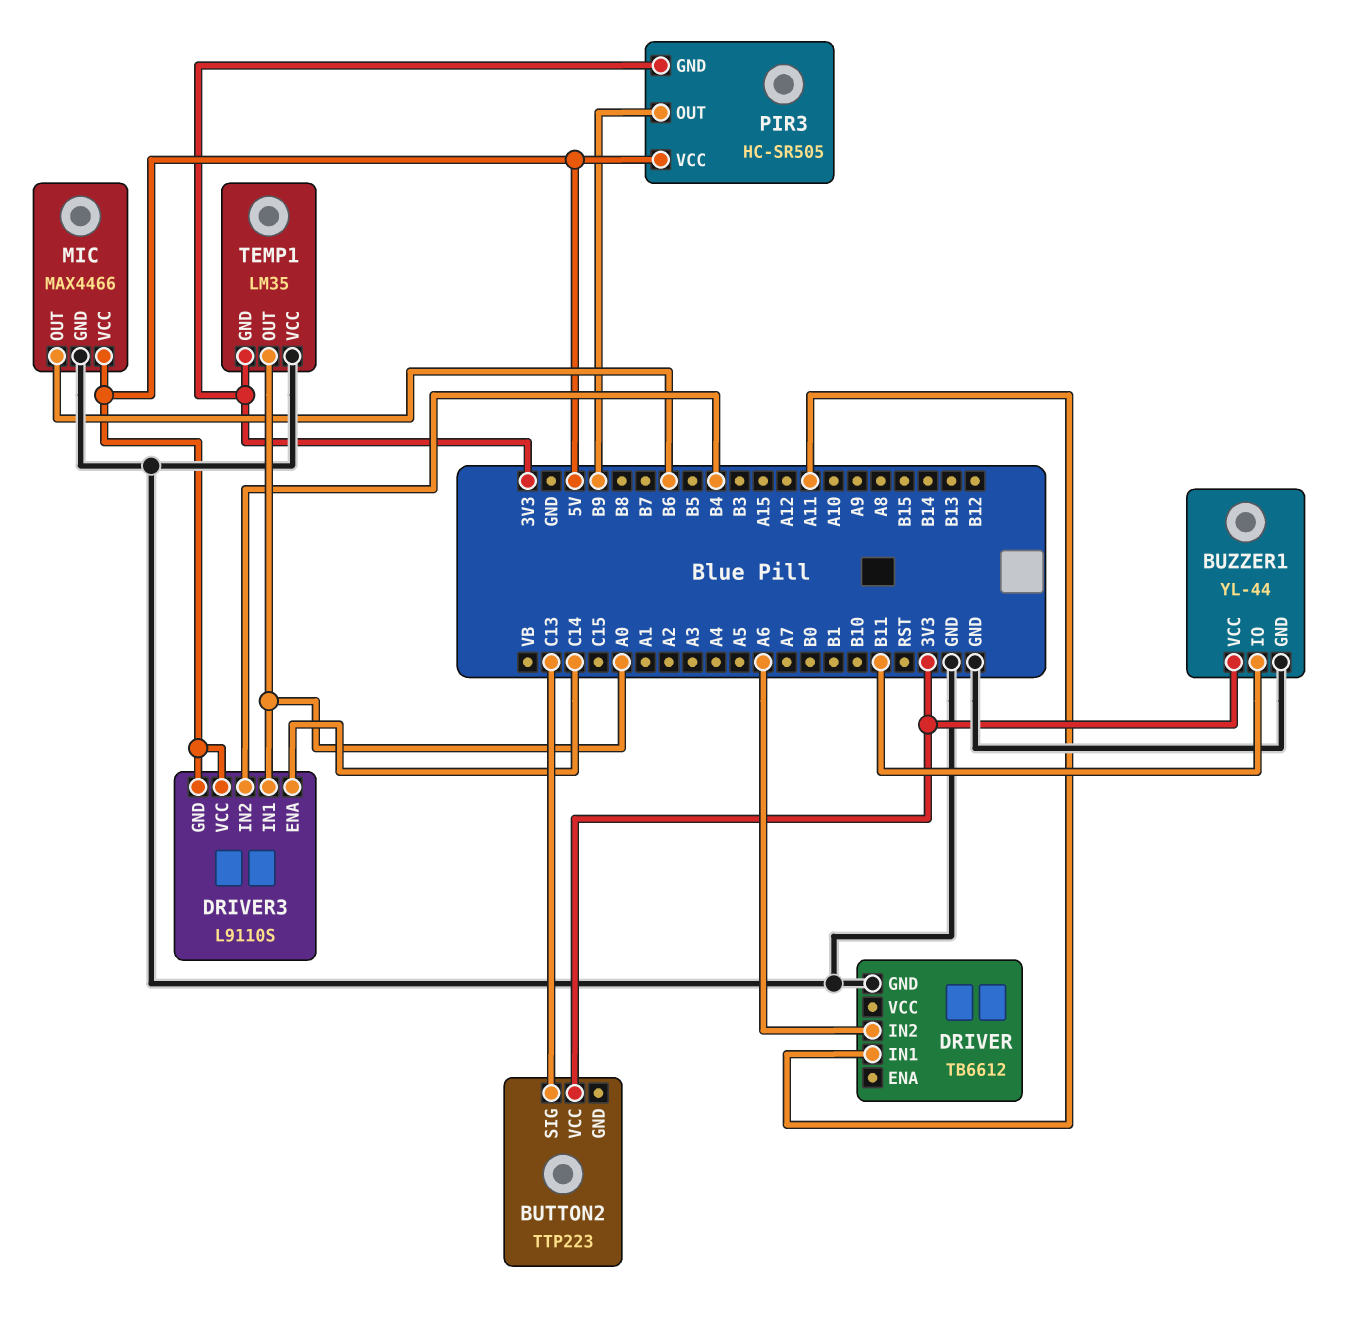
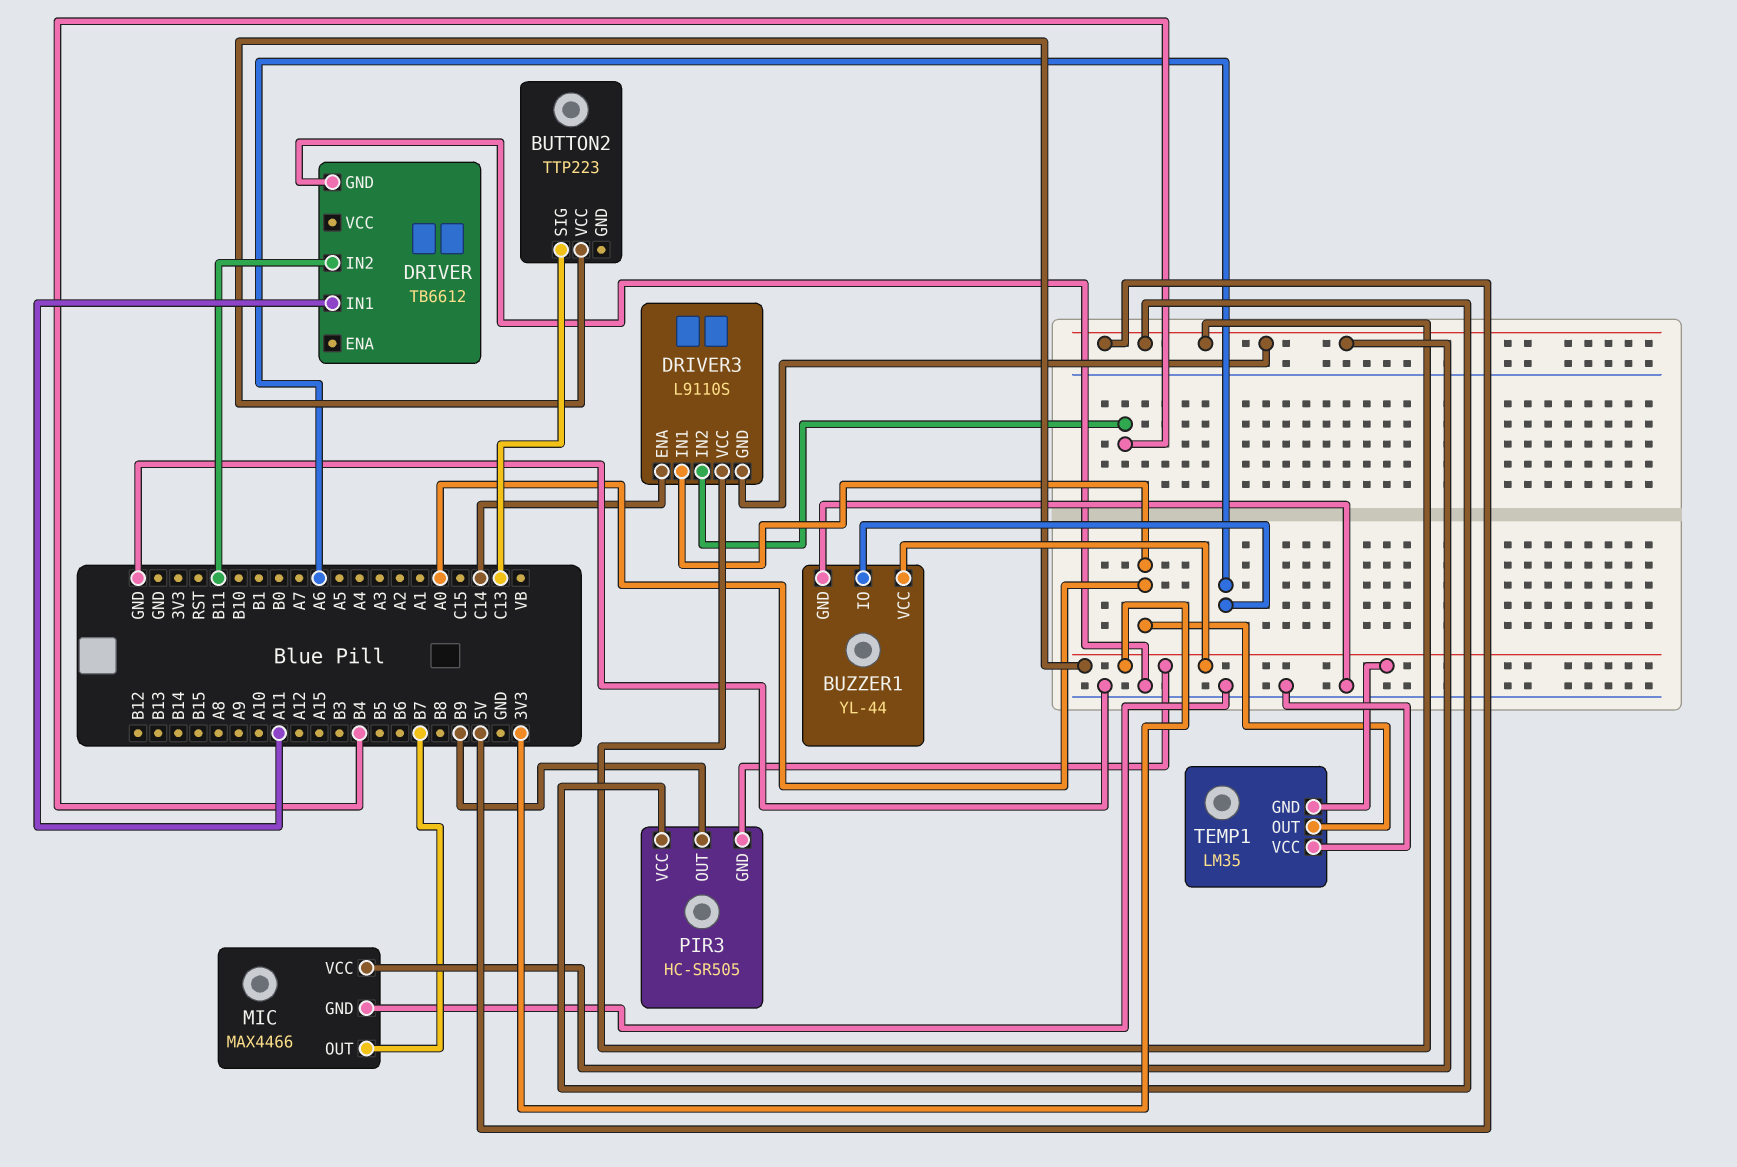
BUZZER1 pin IO: B11 -> A6
DRIVER pin IN2: A6 -> B11
MIC pin OUT: B6 -> B7

